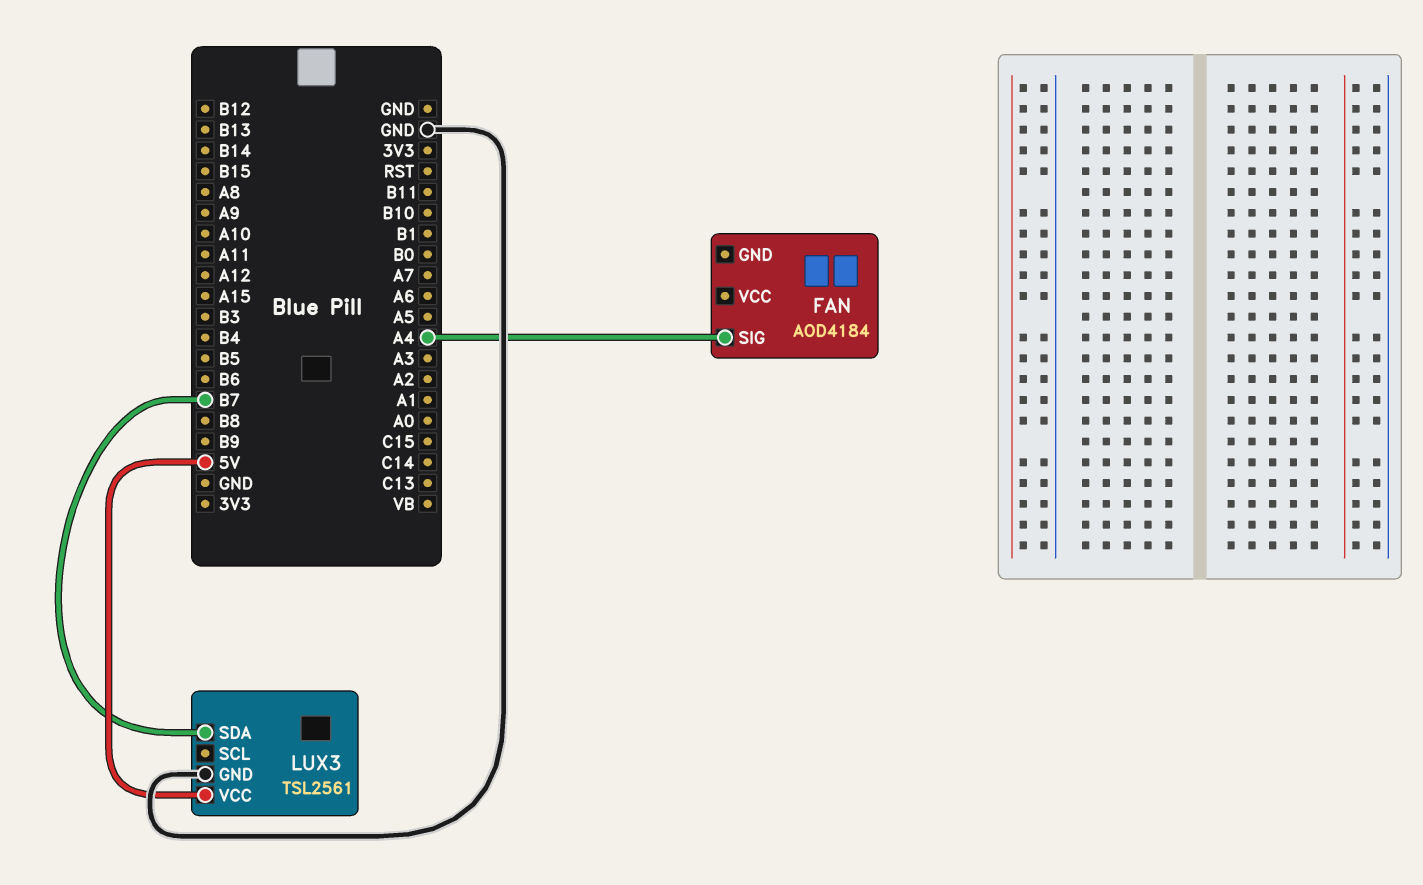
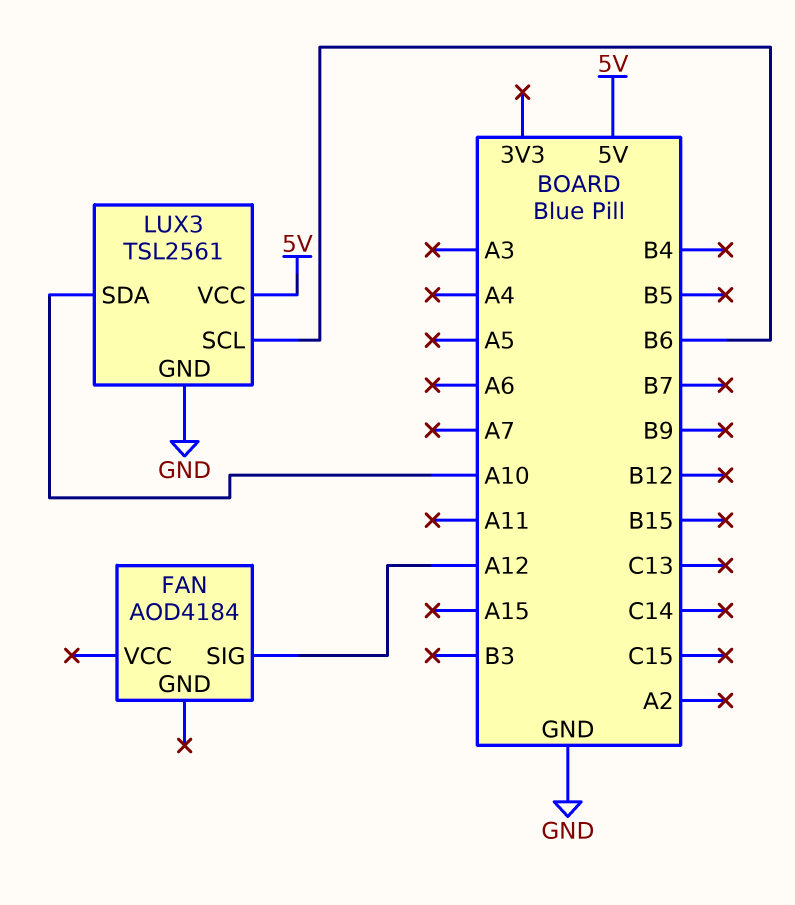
FAN pin SIG: A4 -> A12
LUX3 pin SCL: none -> B6
LUX3 pin SDA: B7 -> A10

